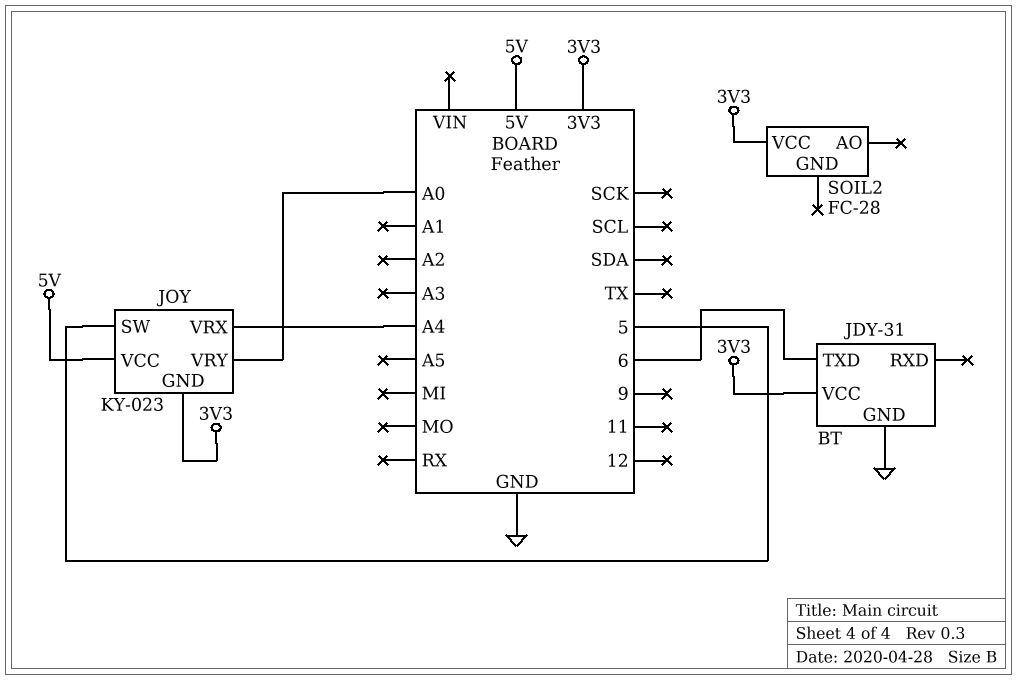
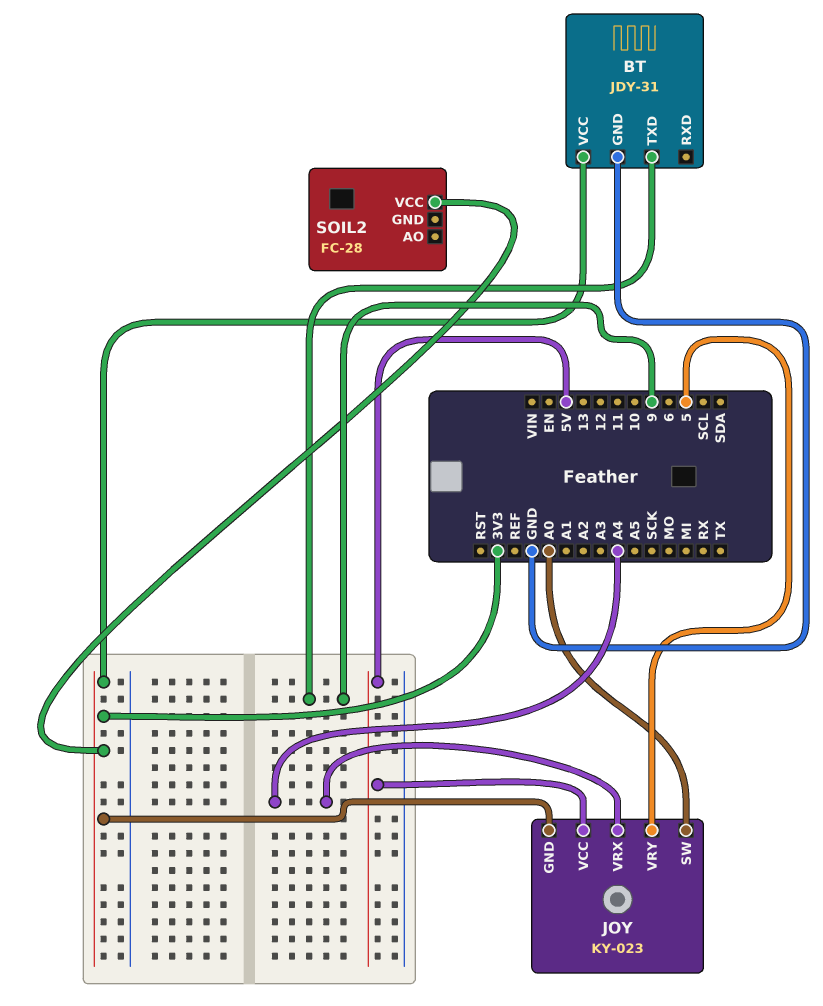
BT pin TXD: 6 -> 9
JOY pin SW: 5 -> A0
JOY pin VRY: A0 -> 5

